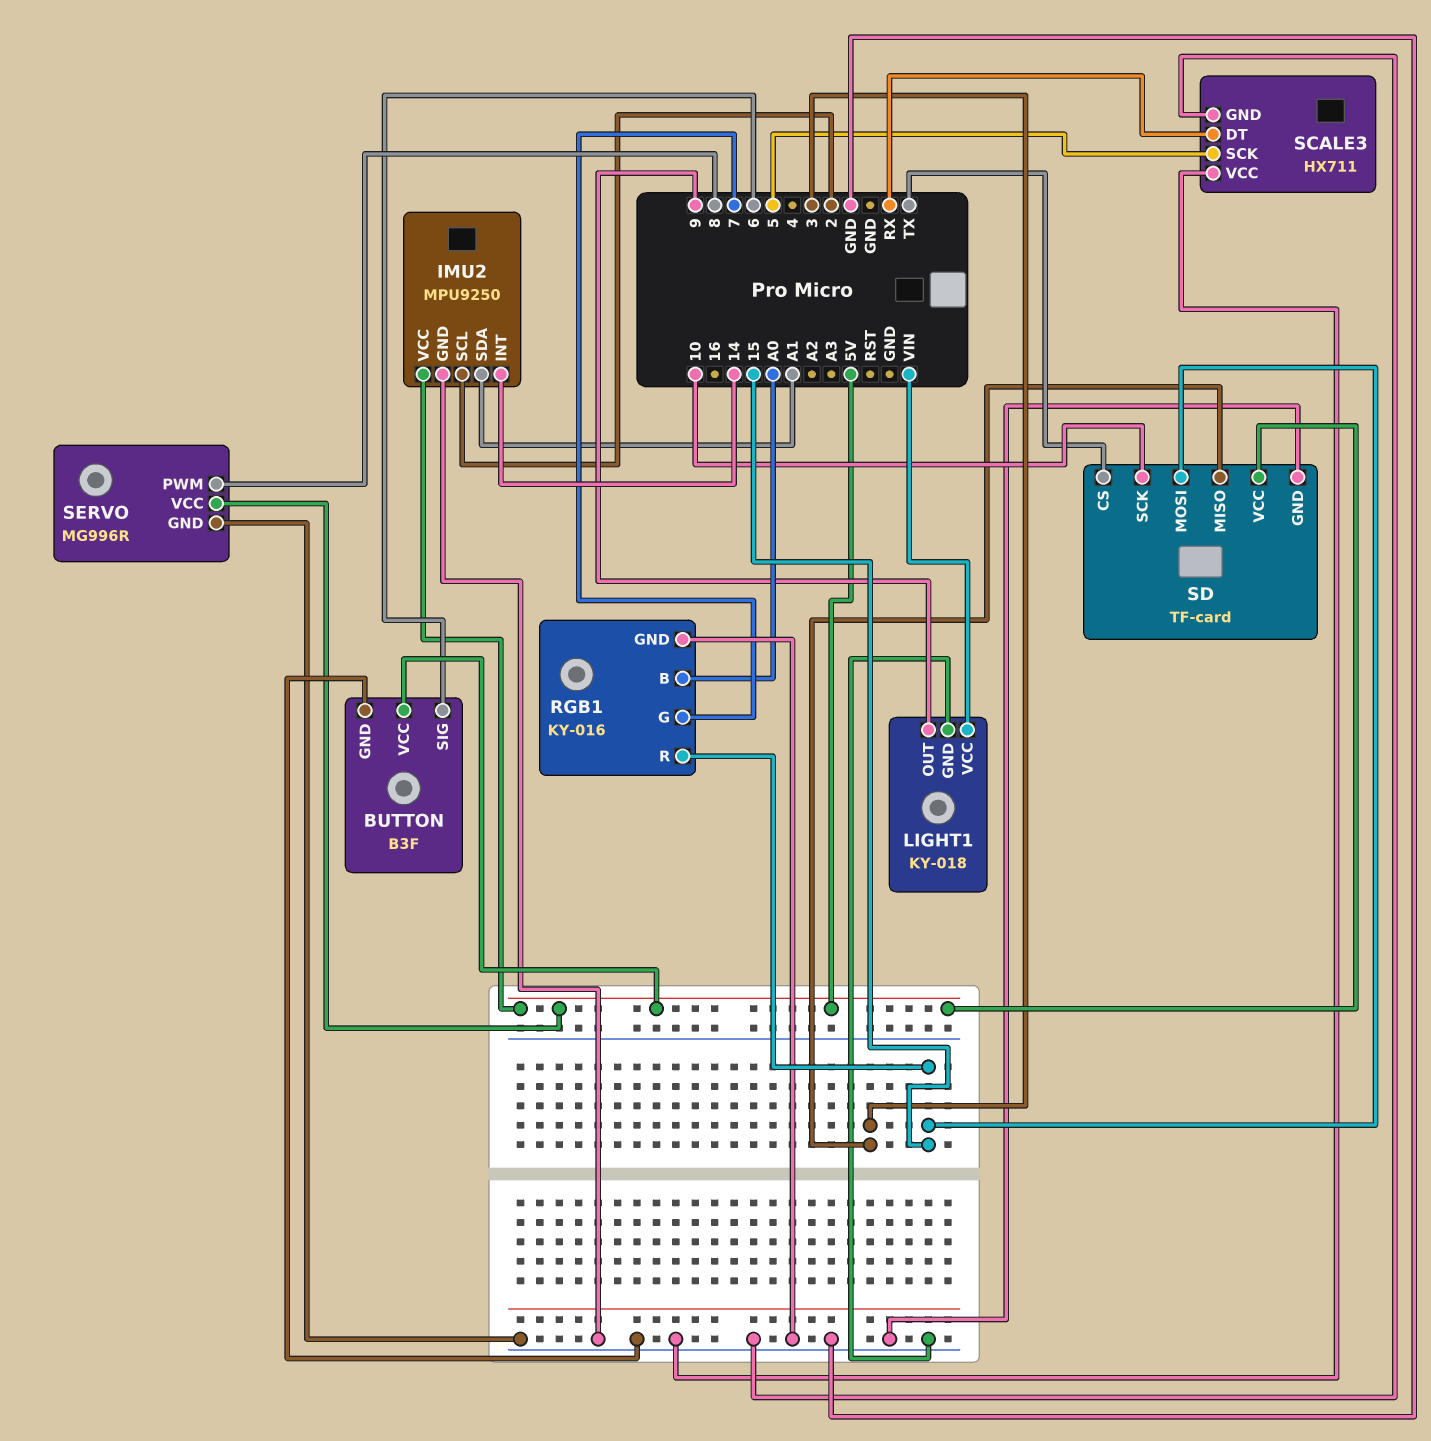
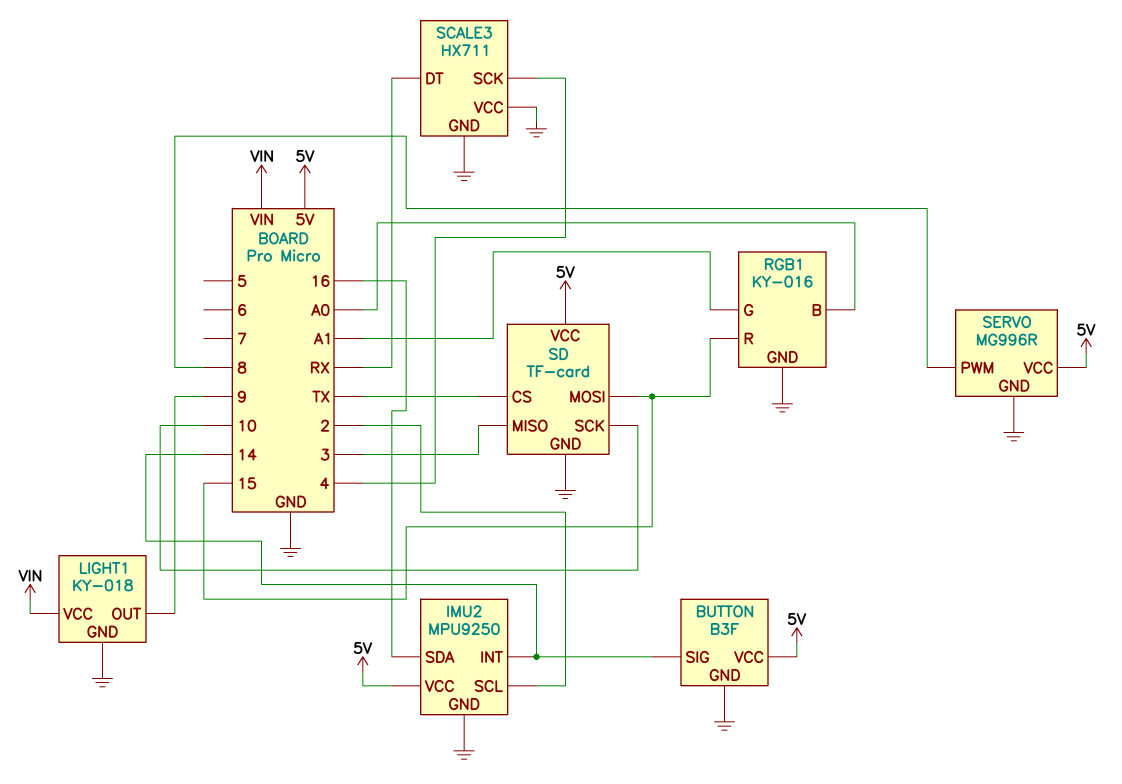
BUTTON pin SIG: 6 -> 14
IMU2 pin SDA: A1 -> 16
RGB1 pin G: 7 -> A1
SCALE3 pin SCK: 5 -> 4

